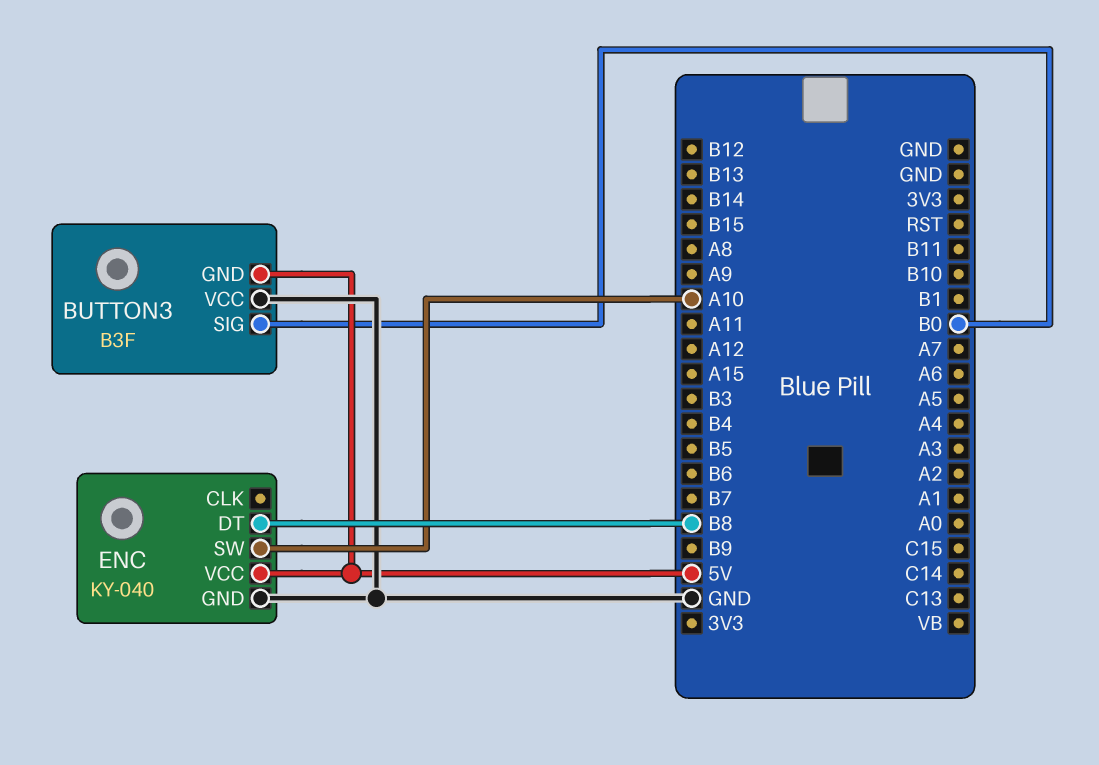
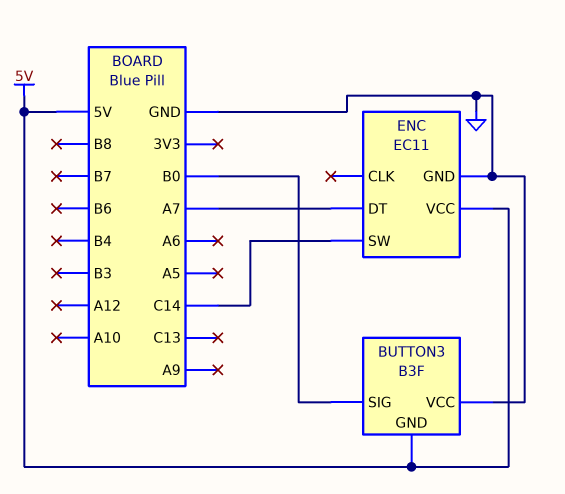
ENC: KY-040 -> EC11
ENC pin DT: B8 -> A7
ENC pin SW: A10 -> C14

